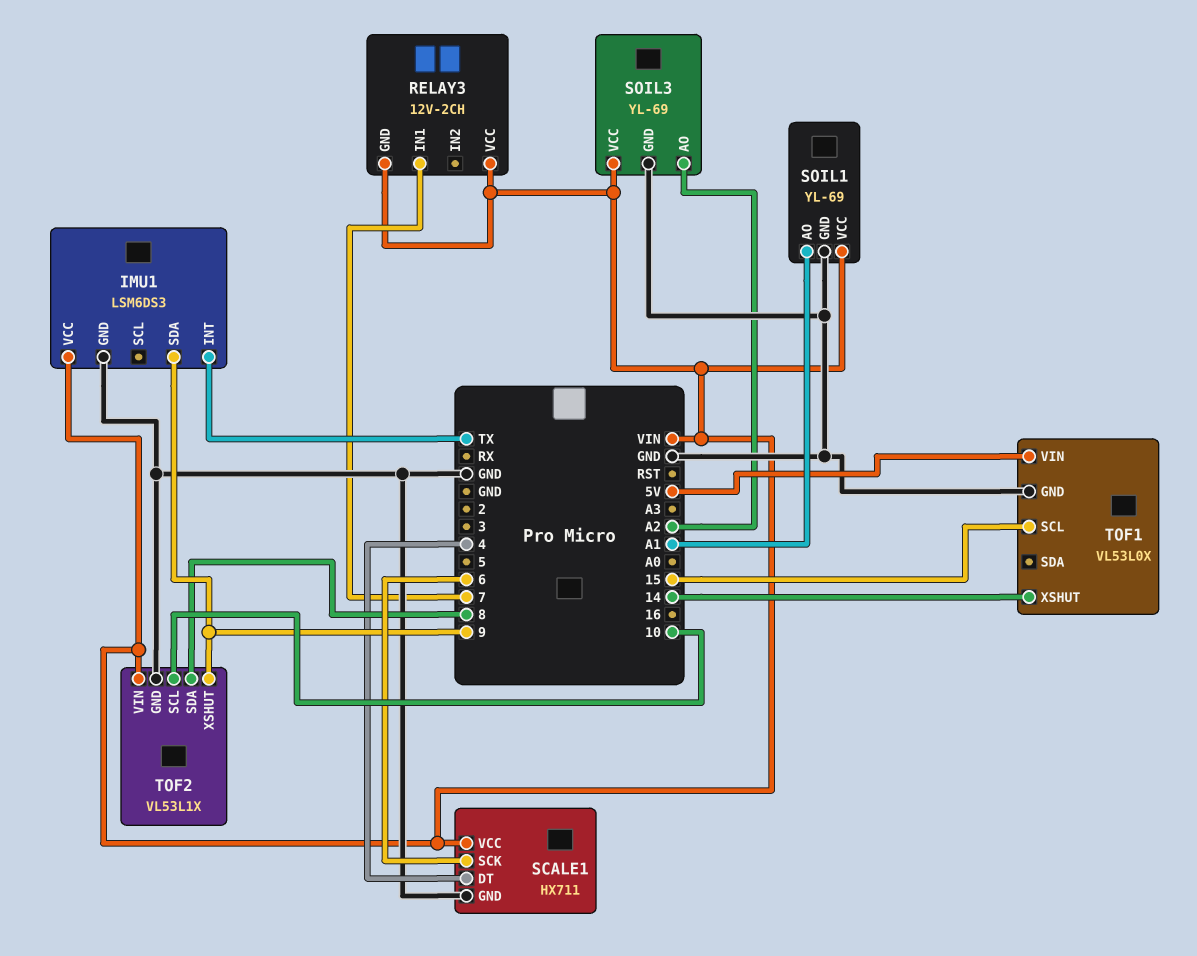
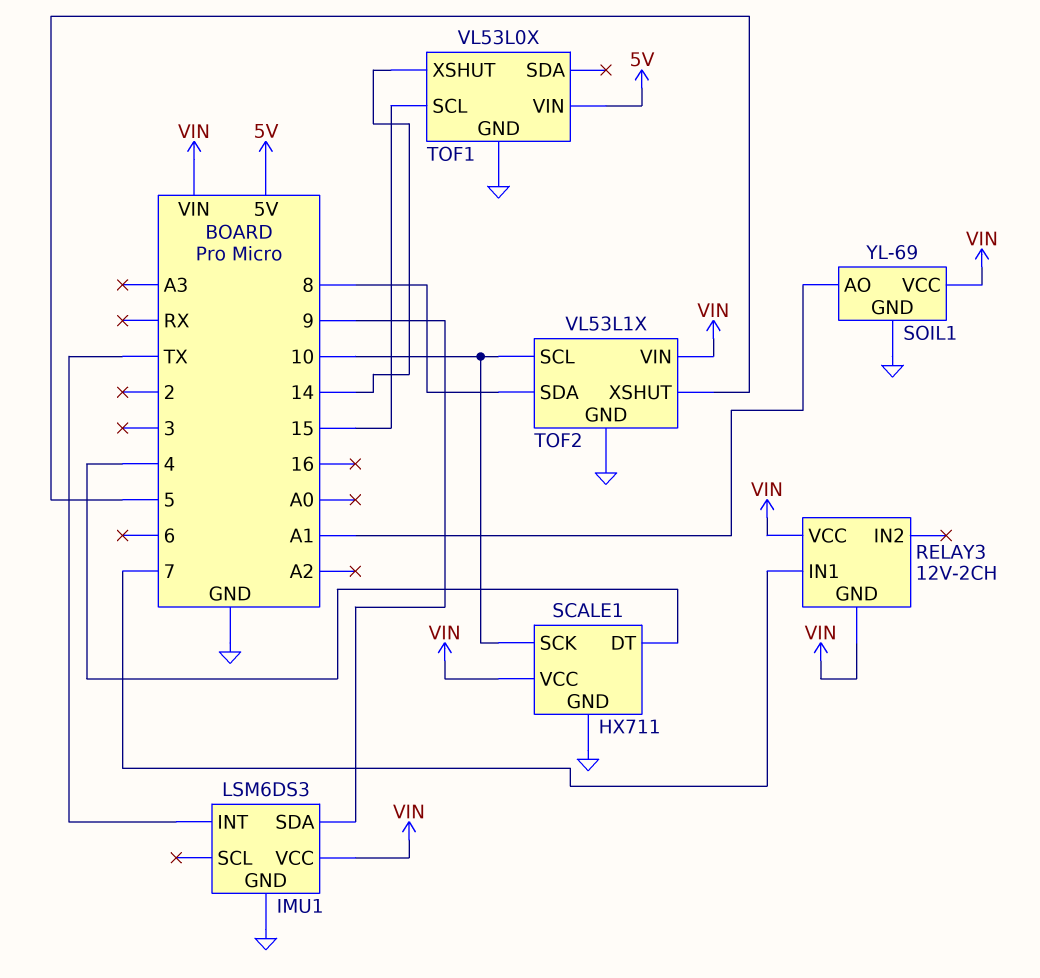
SCALE1 pin SCK: 6 -> 10
SOIL3: YL-69 -> none
SOIL3 pin AO: A2 -> none
SOIL3 pin GND: GND -> none
SOIL3 pin VCC: VIN -> none
TOF2 pin XSHUT: 9 -> 5

